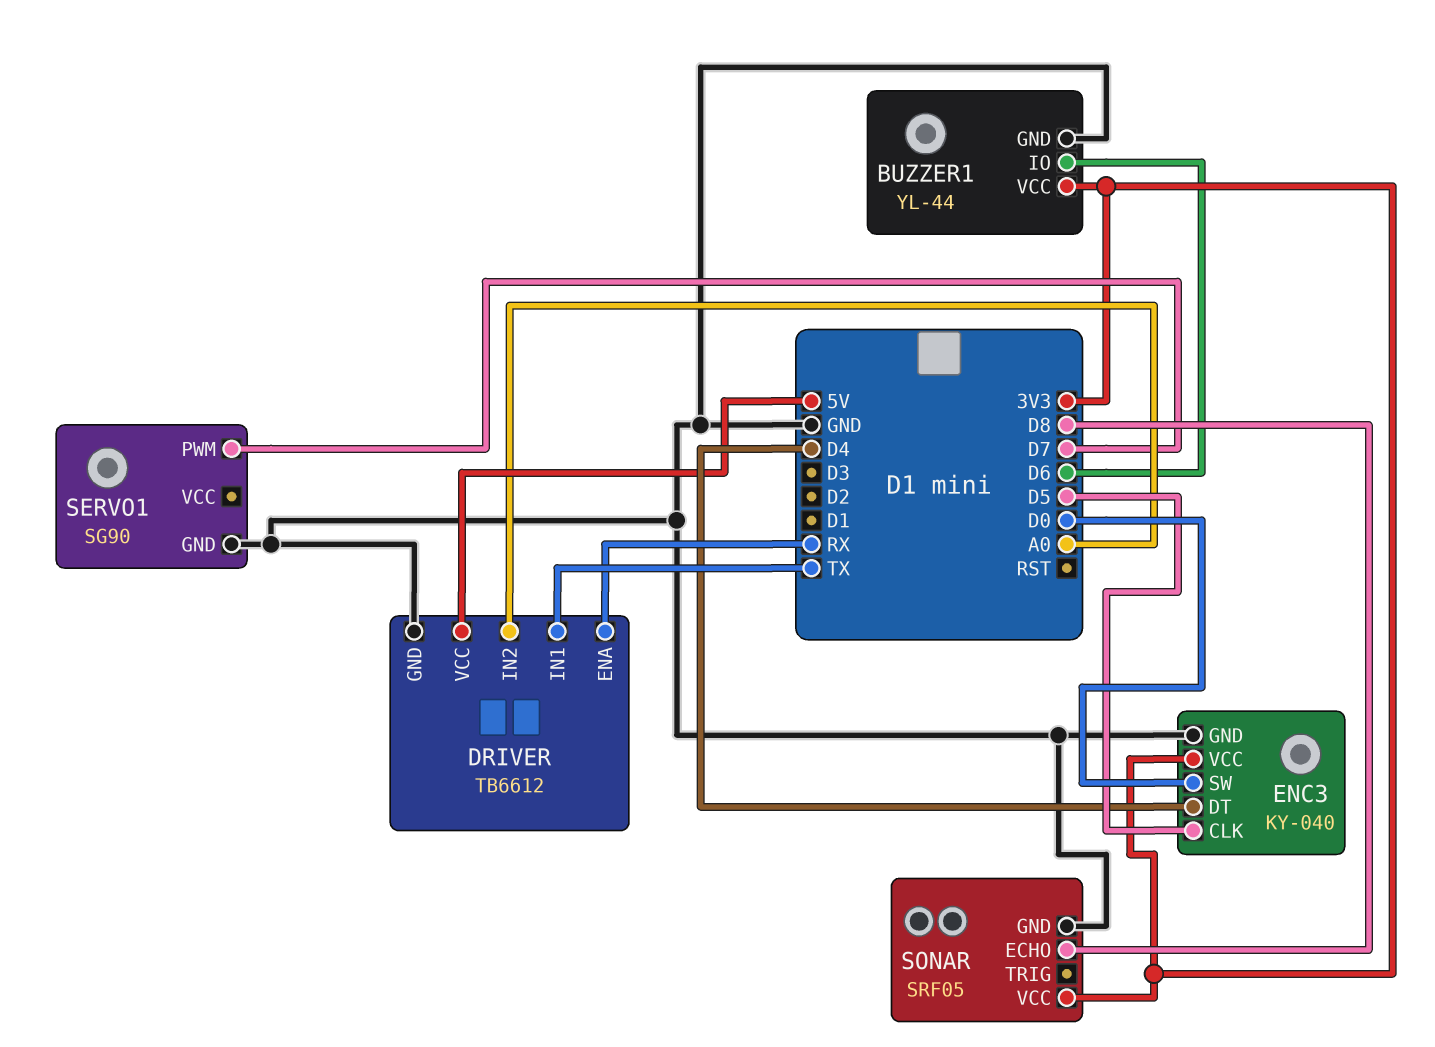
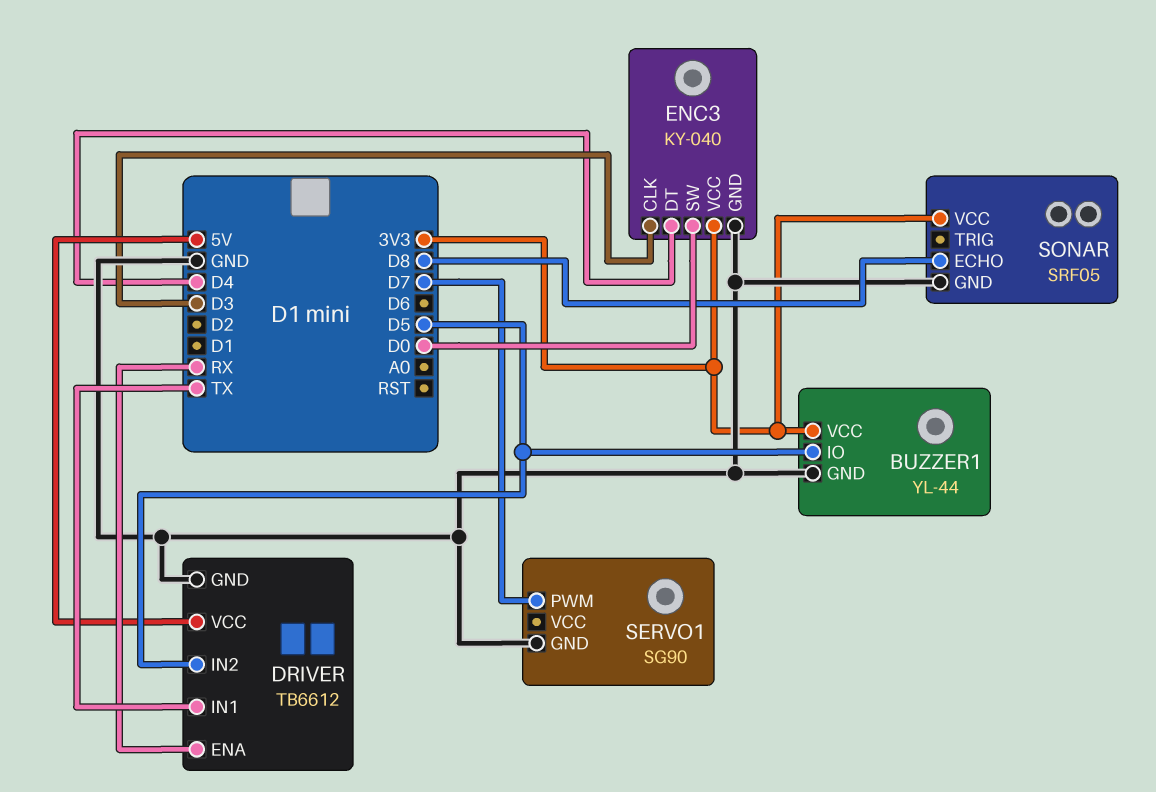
BUZZER1 pin IO: D6 -> D5
DRIVER pin IN2: A0 -> D5
ENC3 pin CLK: D5 -> D3

